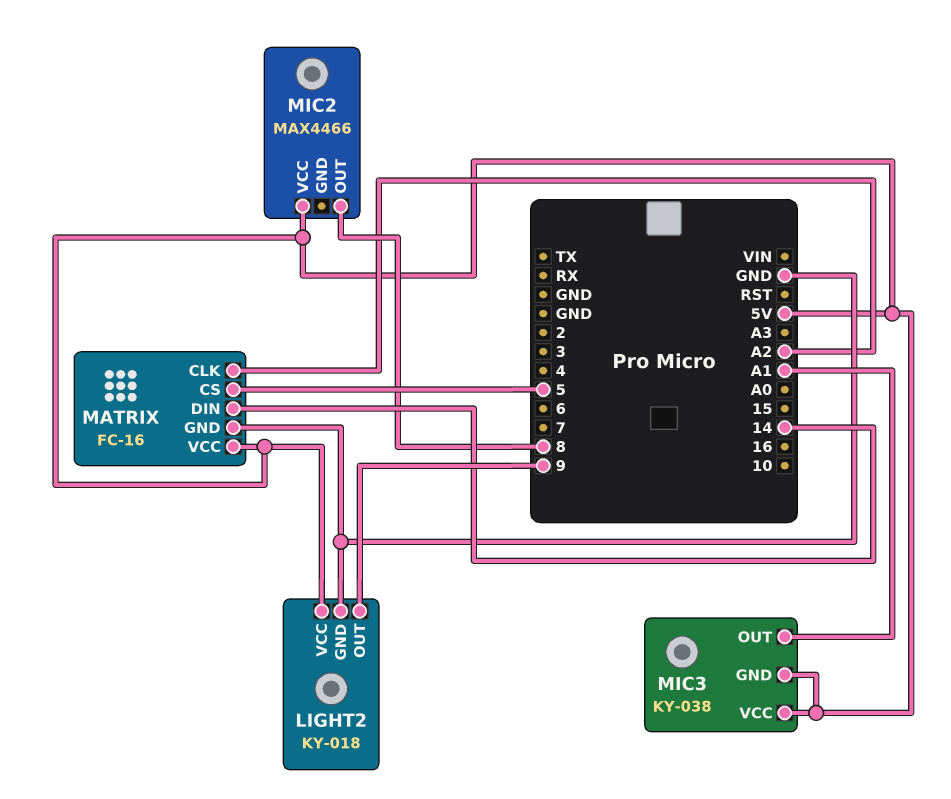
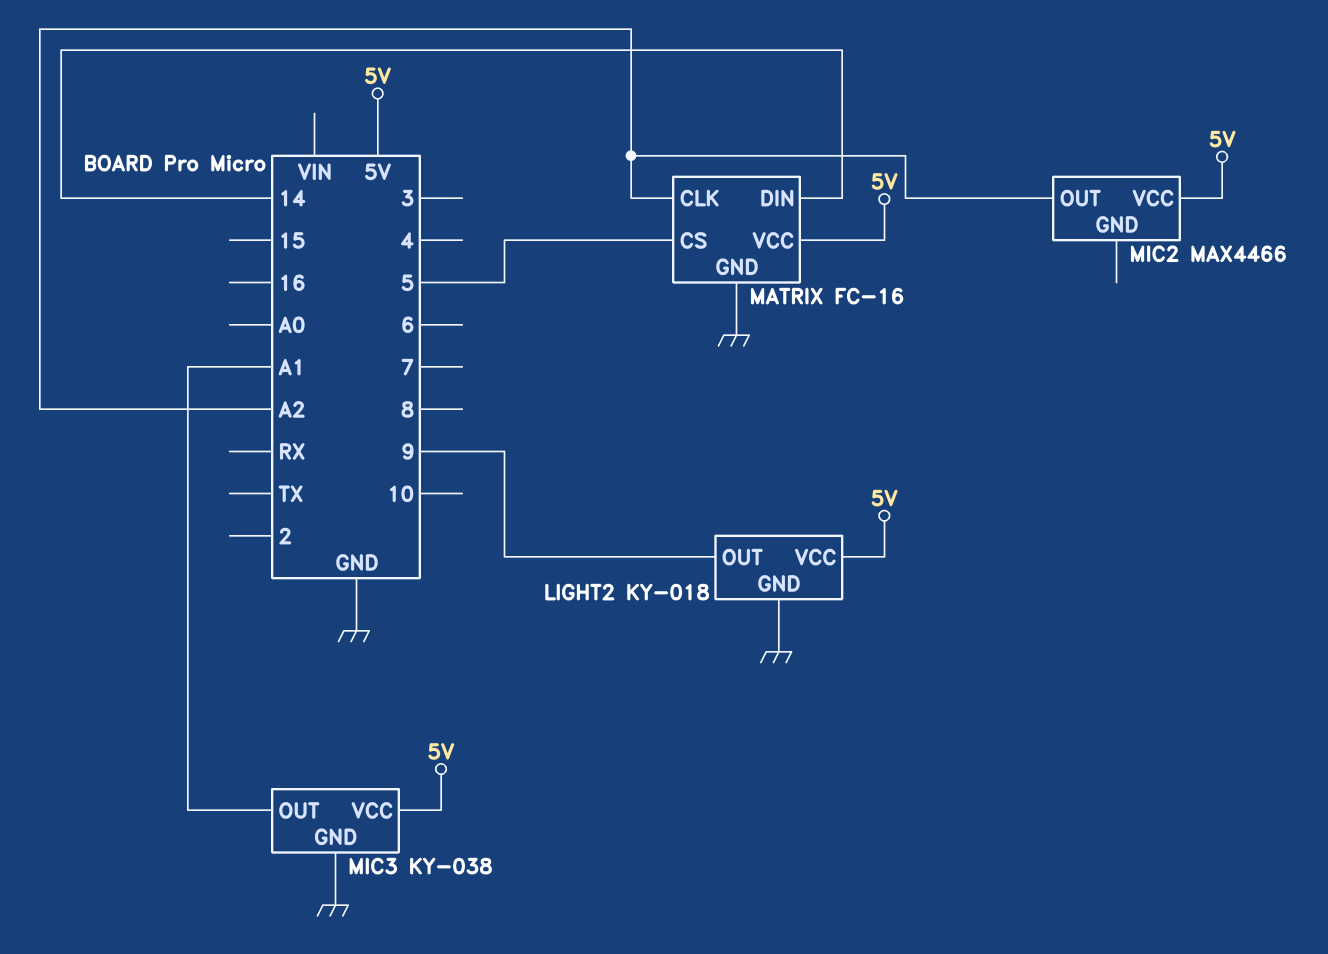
MIC2 pin OUT: 8 -> A2
MIC3 pin GND: 5V -> GND

